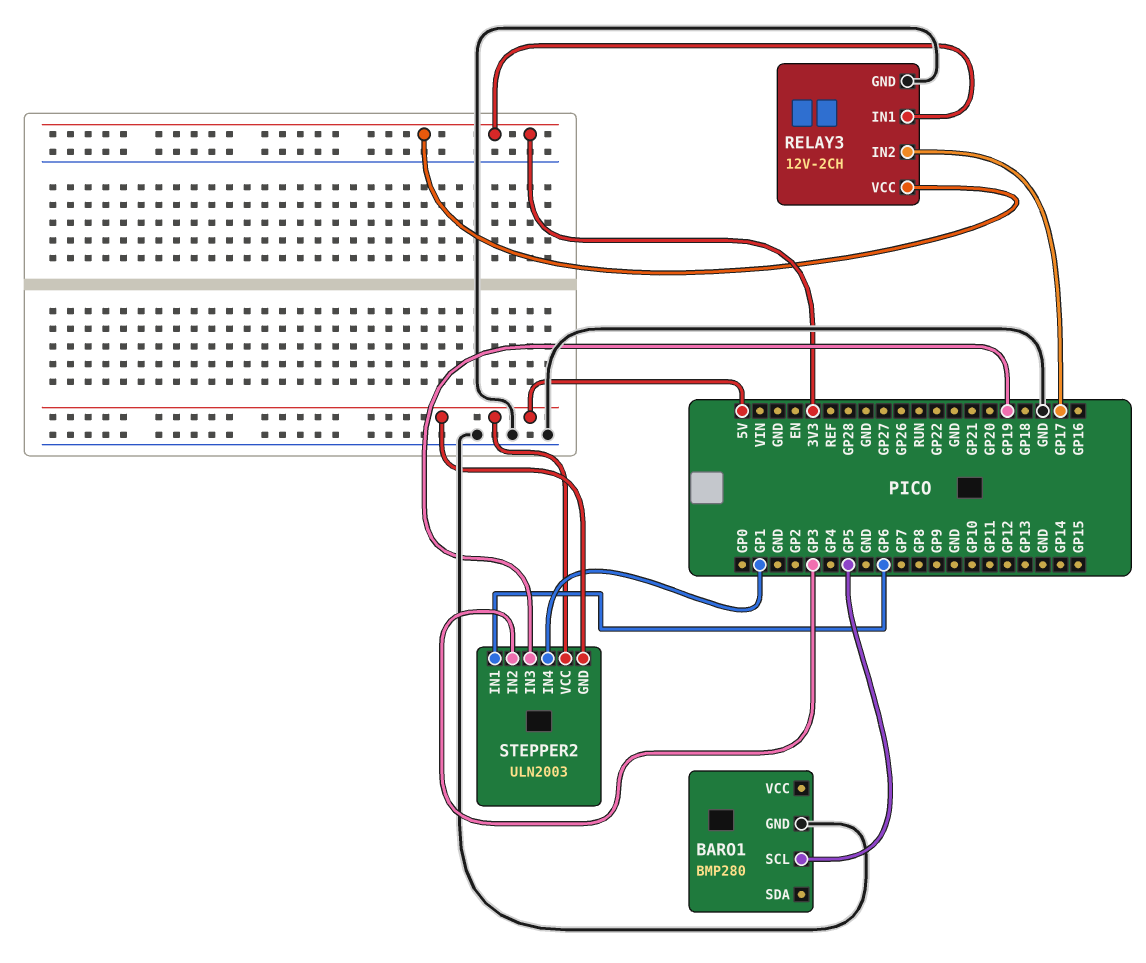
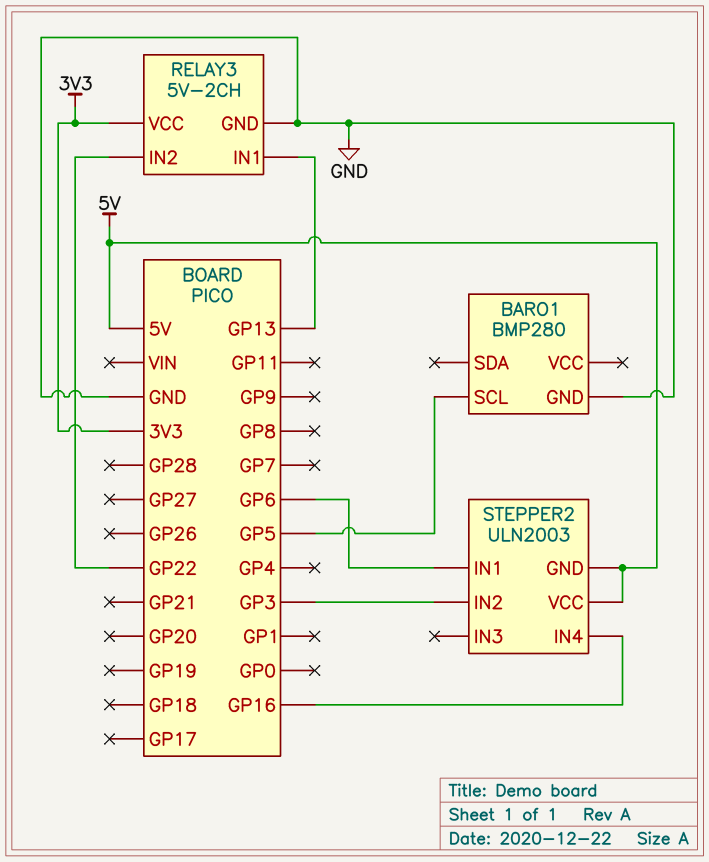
RELAY3: 12V-2CH -> 5V-2CH
RELAY3 pin IN1: 3V3 -> GP13
RELAY3 pin IN2: GP17 -> GP22
STEPPER2 pin IN3: GP19 -> none
STEPPER2 pin IN4: GP1 -> GP16

